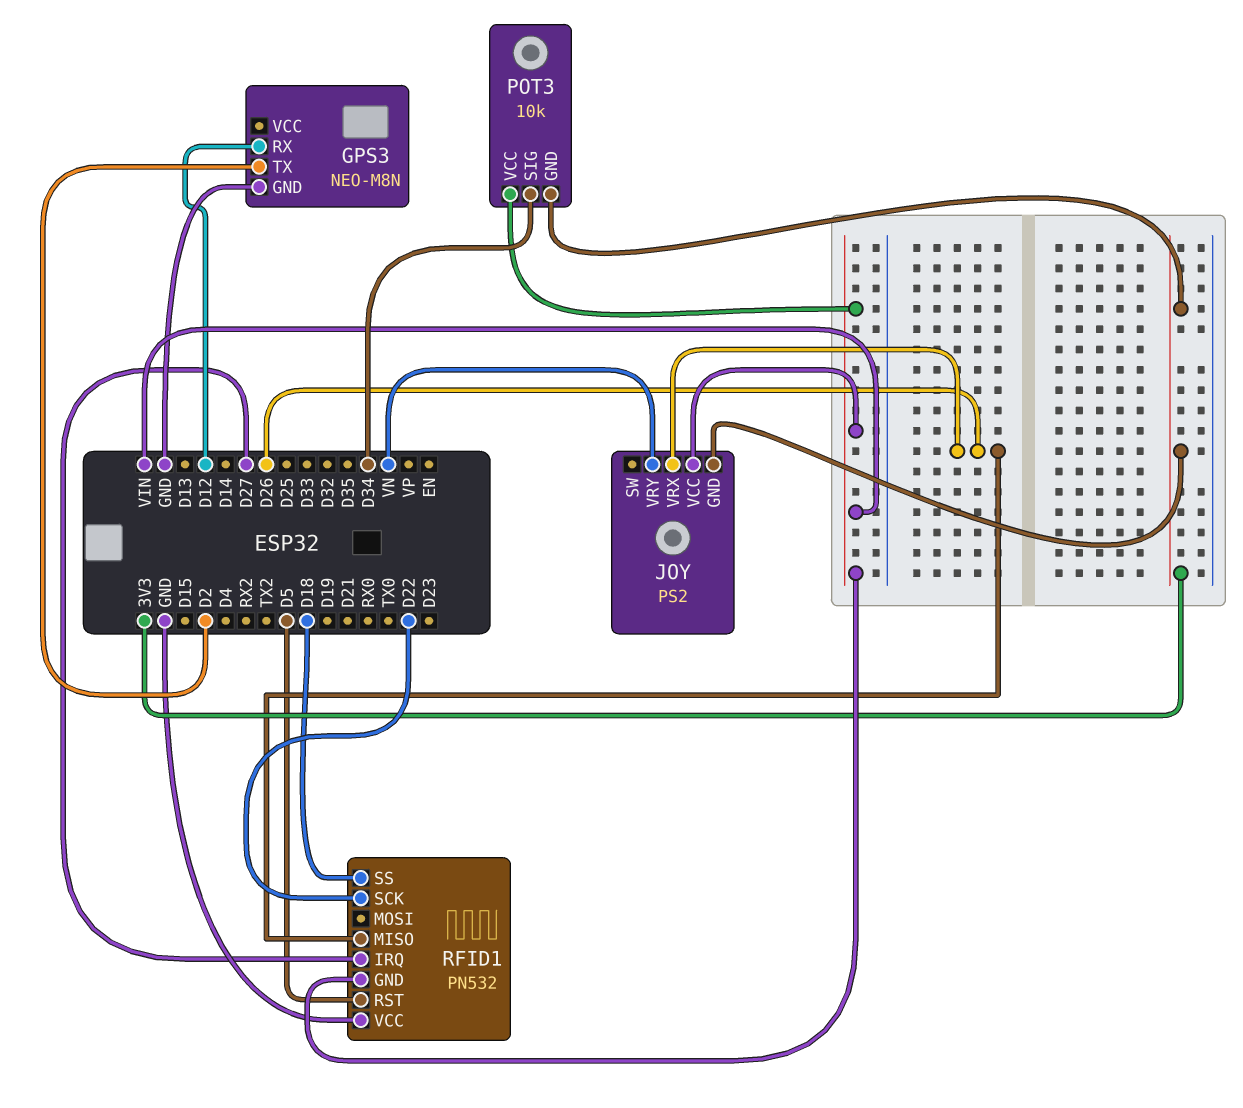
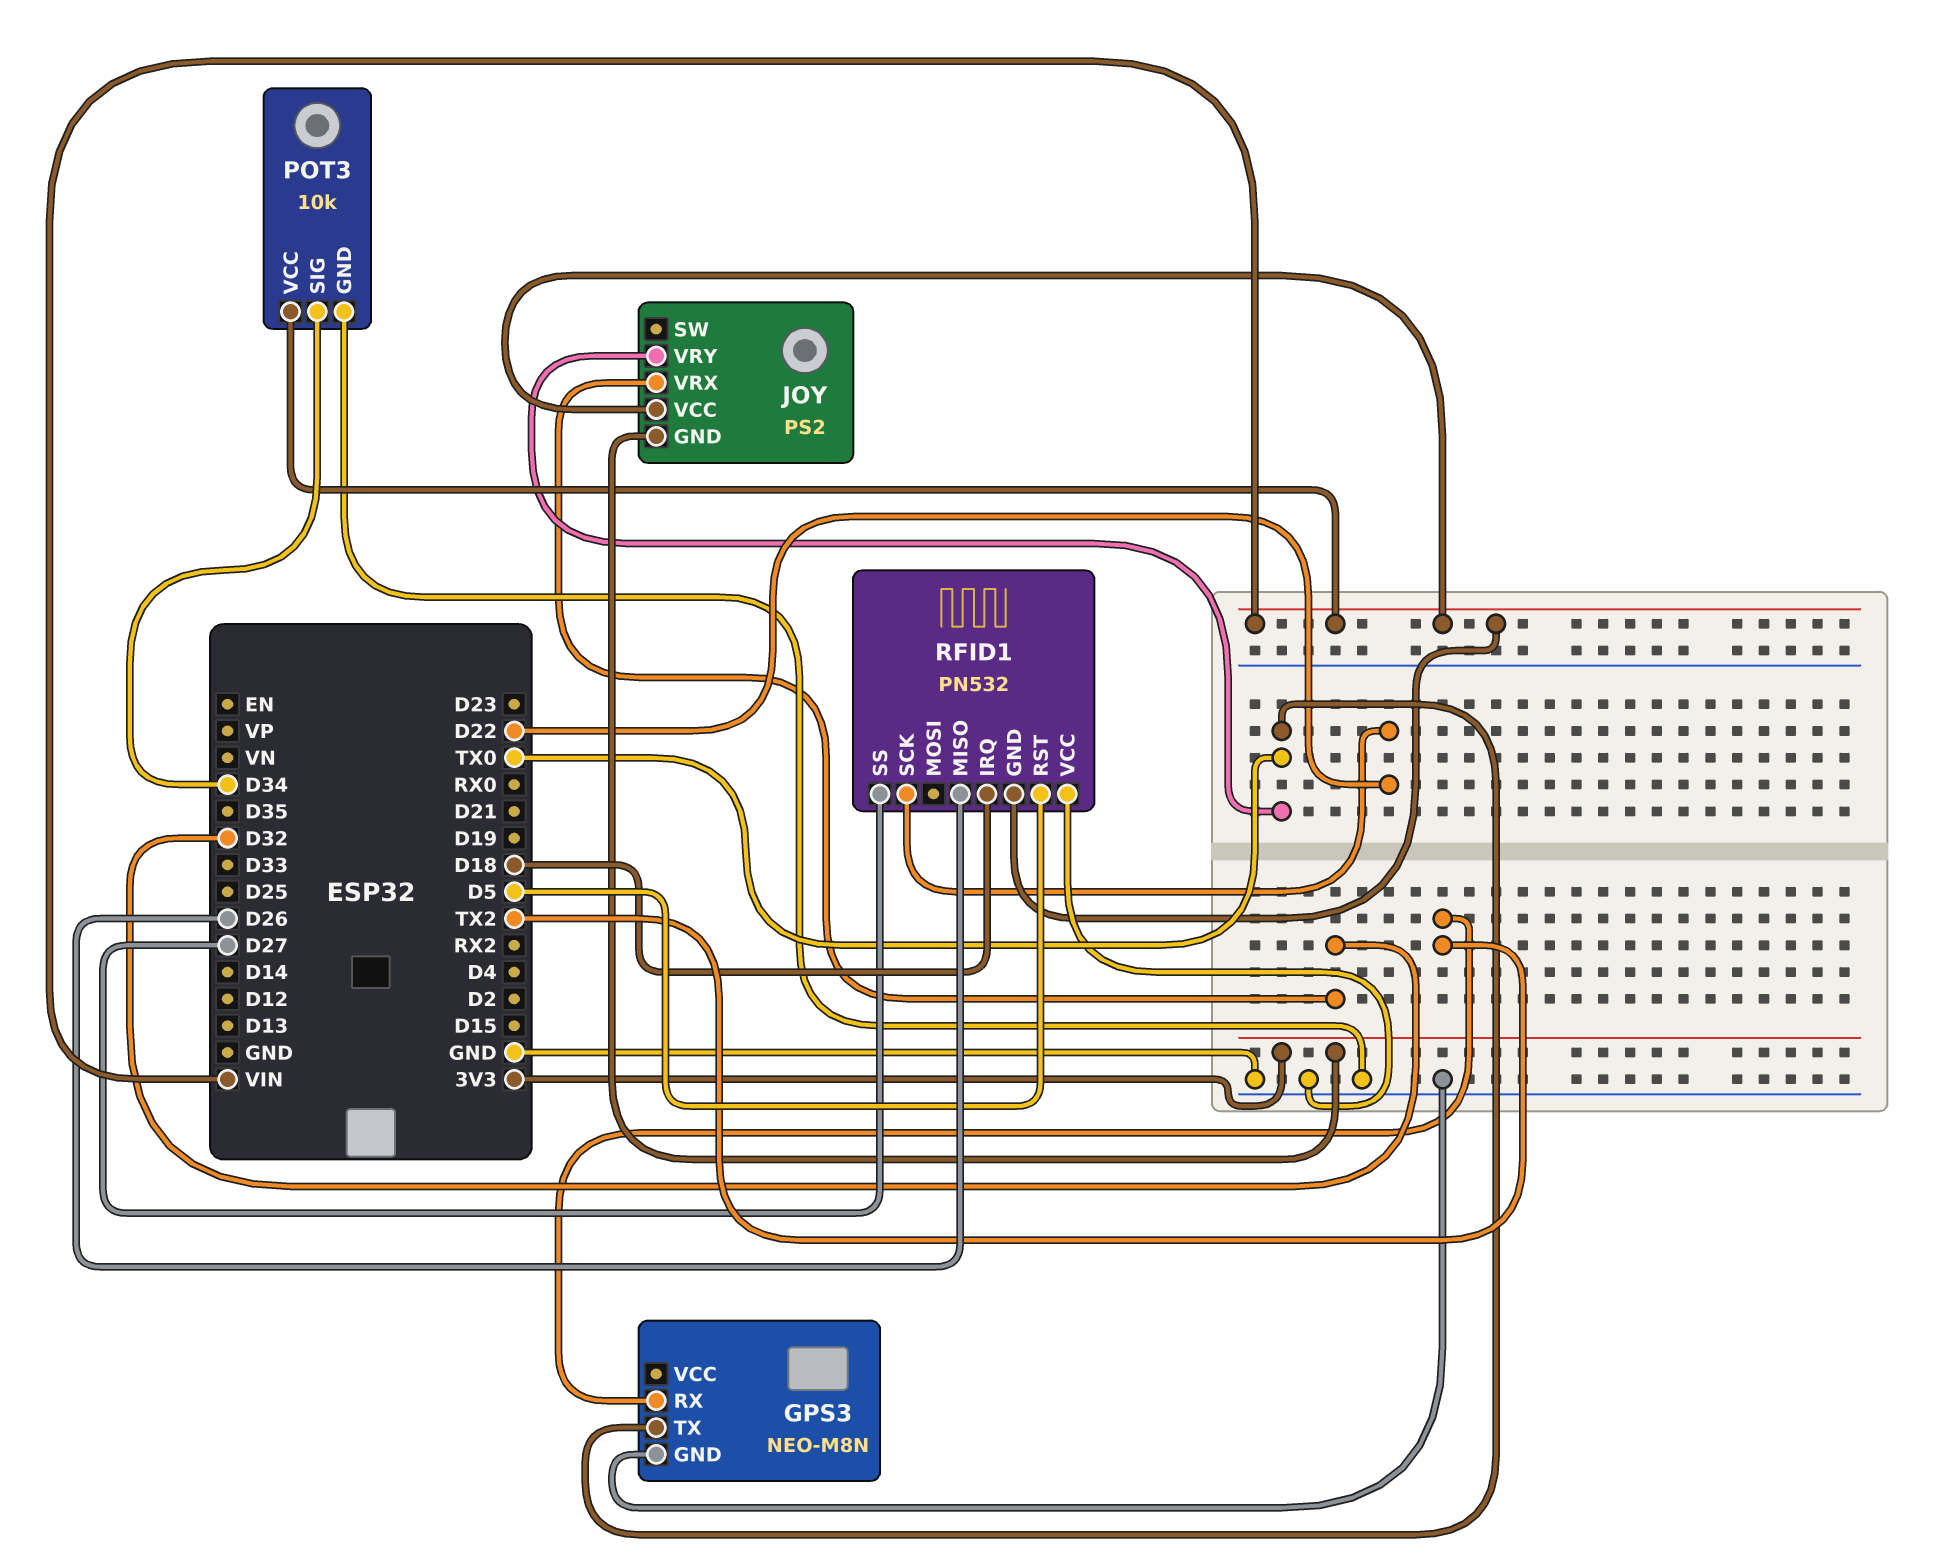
GPS3 pin RX: D12 -> TX2
GPS3 pin TX: D2 -> TX0
JOY pin VRX: D26 -> D32
JOY pin VRY: VN -> TX0
POT3 pin GND: 3V3 -> GND
RFID1 pin IRQ: D27 -> D18
RFID1 pin SS: D18 -> D27

